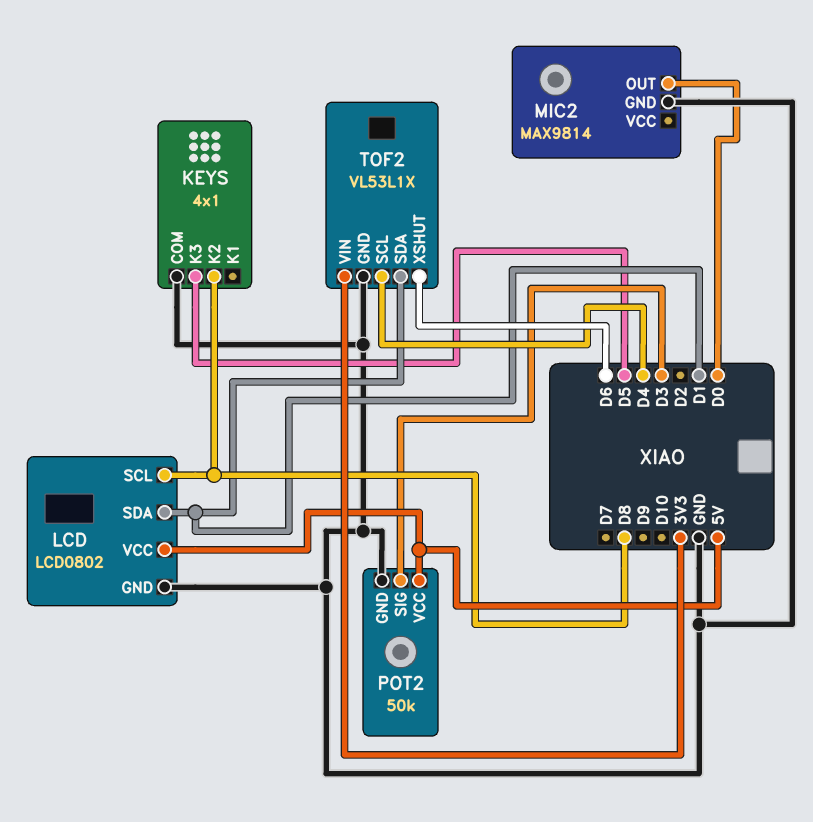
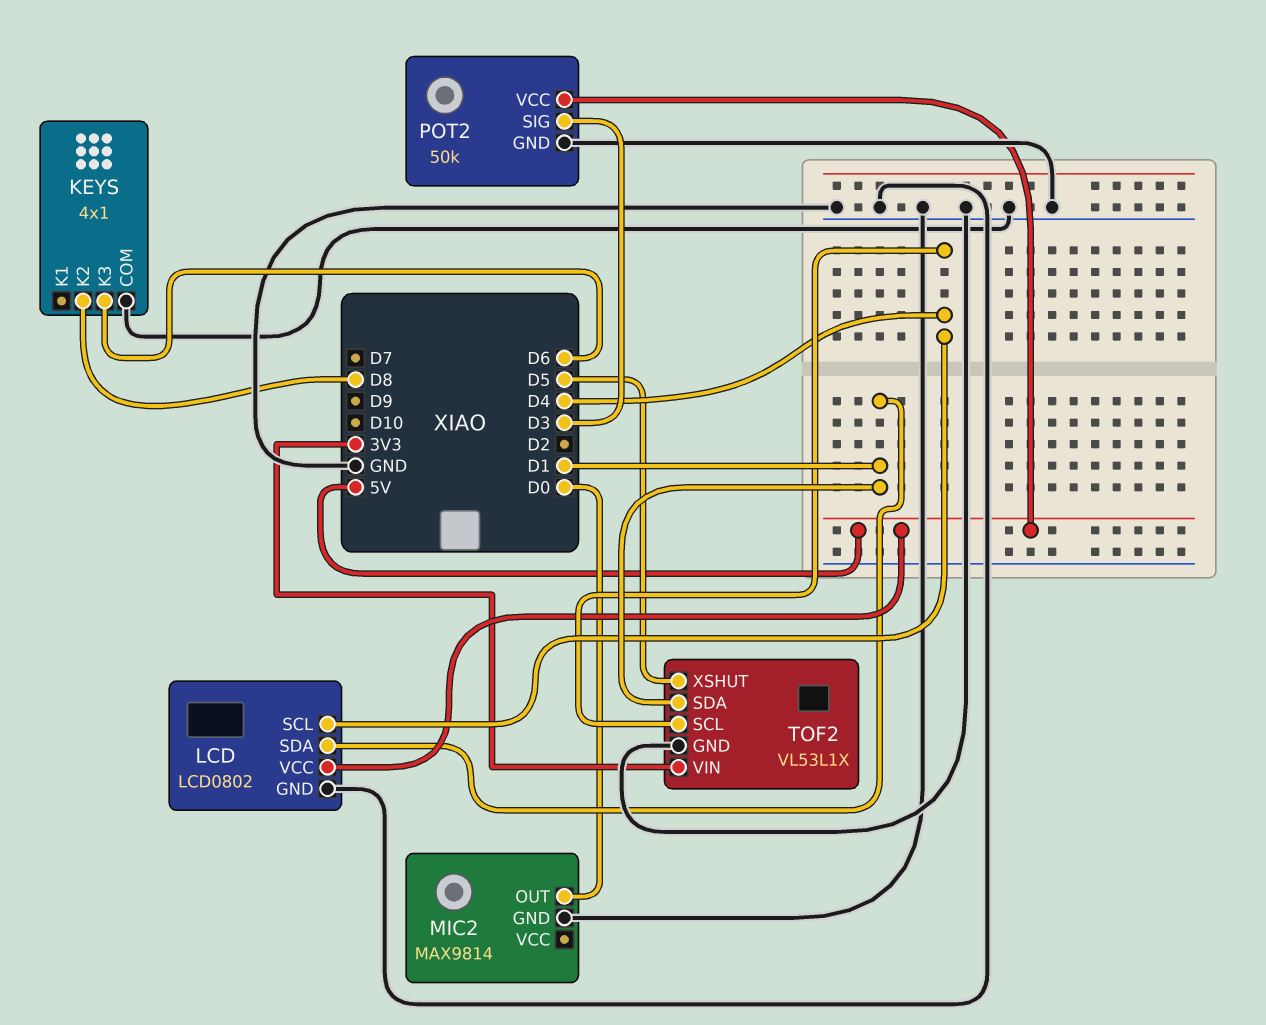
KEYS pin K3: D5 -> D6
LCD pin SCL: D8 -> D4
TOF2 pin XSHUT: D6 -> D5

